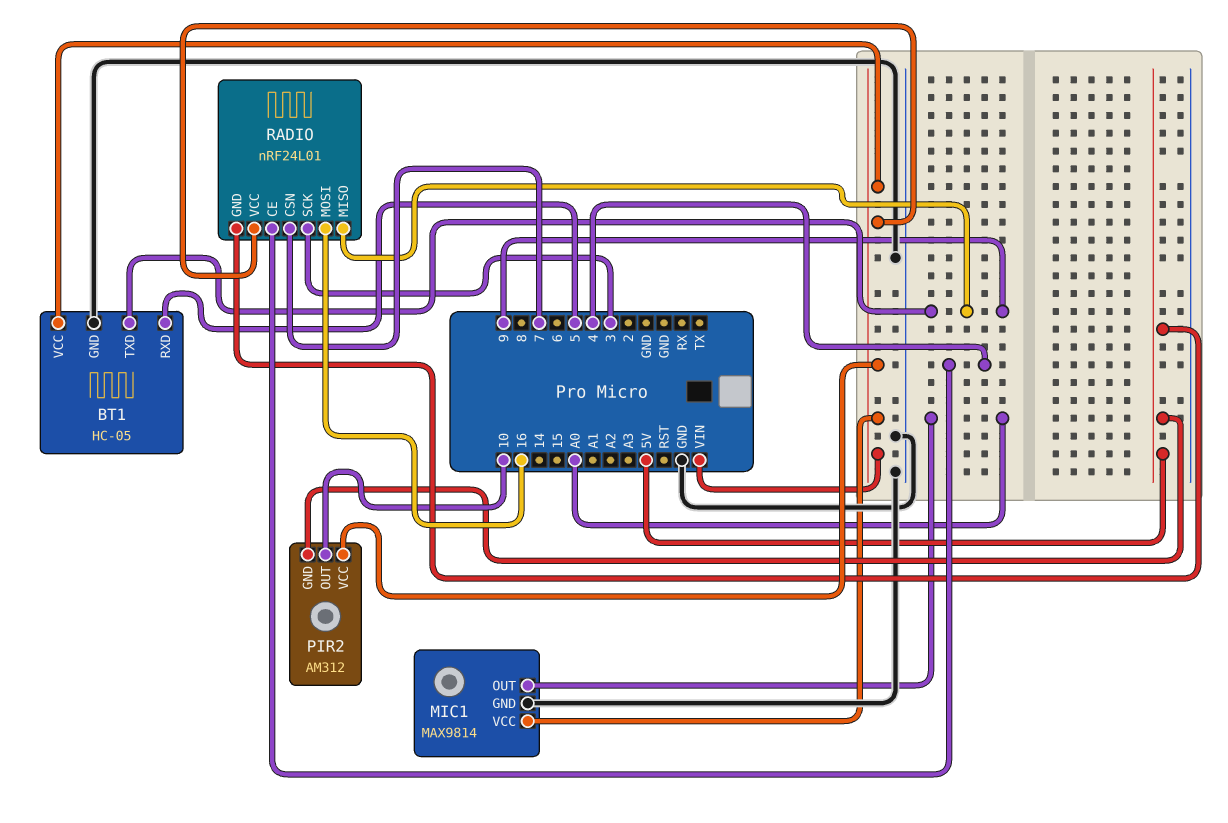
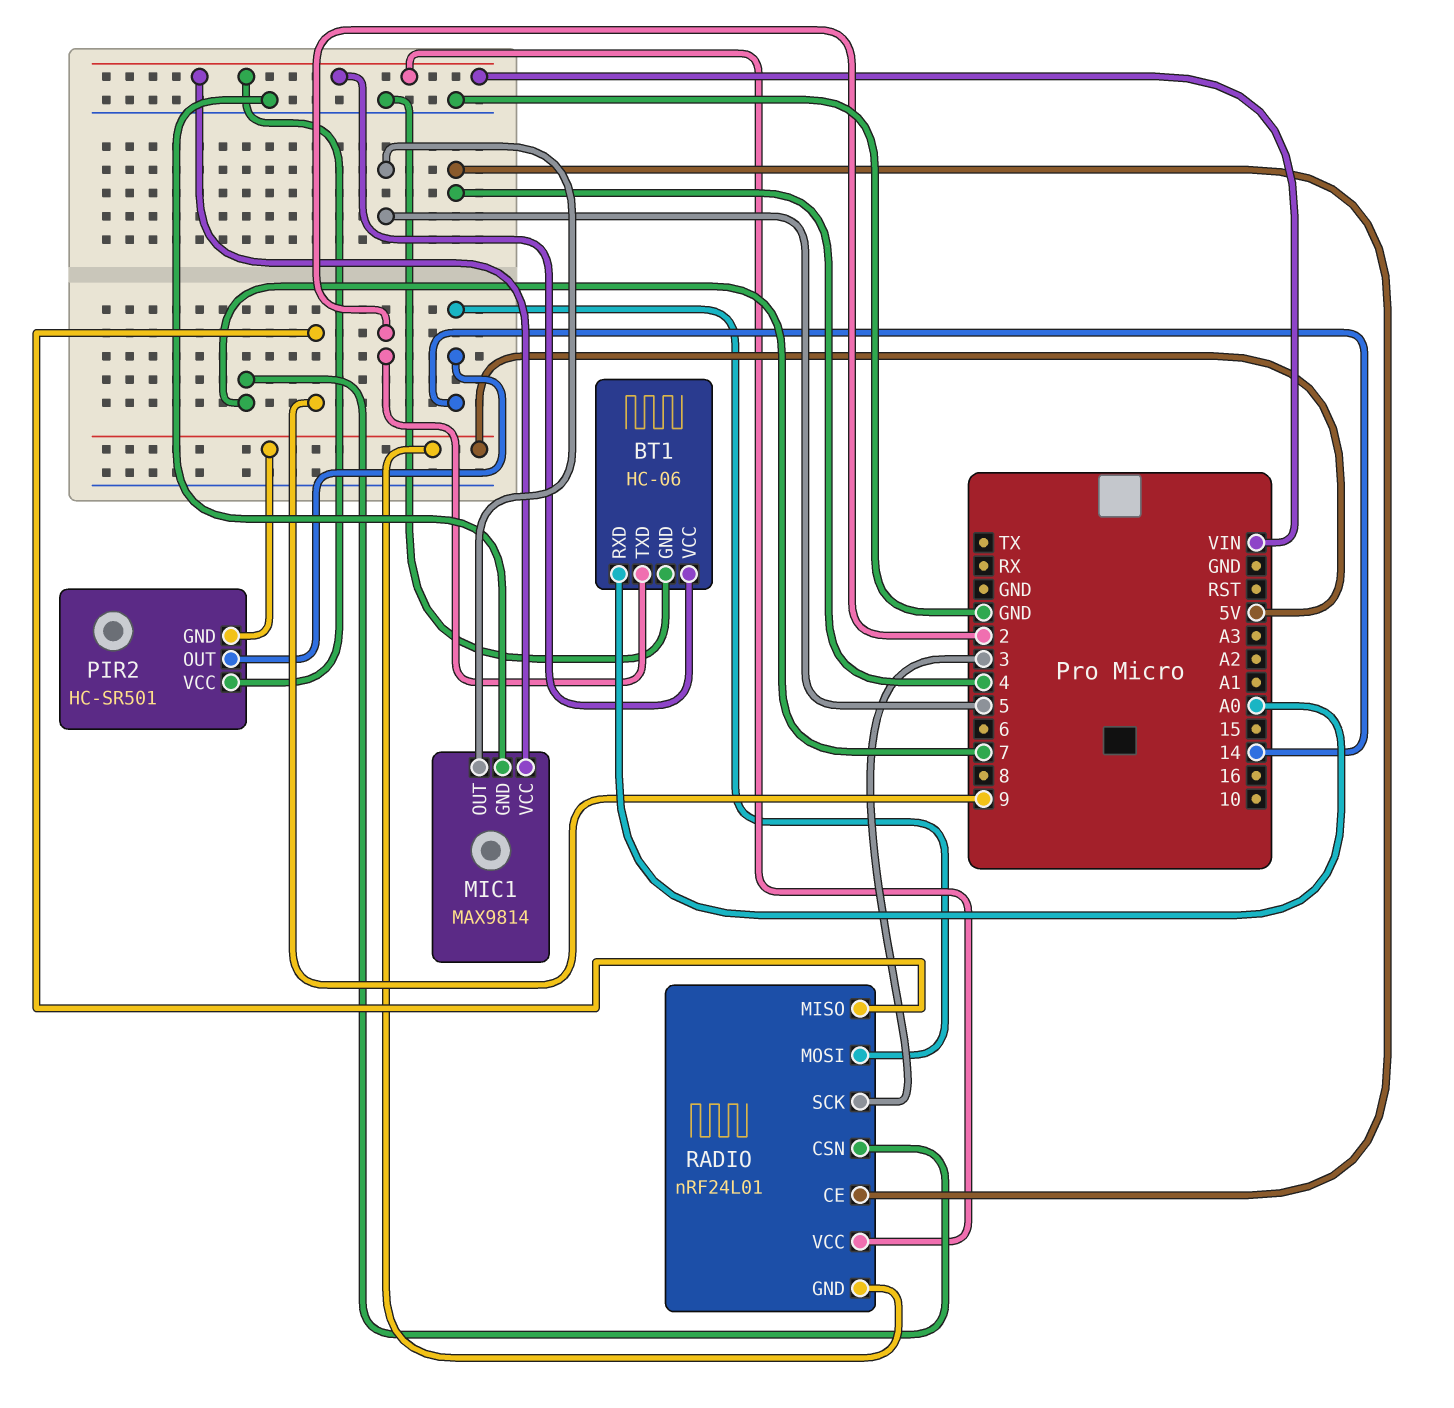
BT1: HC-05 -> HC-06
BT1 pin RXD: 5 -> A0
BT1 pin TXD: 9 -> 2
MIC1 pin OUT: A0 -> 5
PIR2: AM312 -> HC-SR501
PIR2 pin OUT: 10 -> 14
RADIO pin MOSI: 16 -> 14

